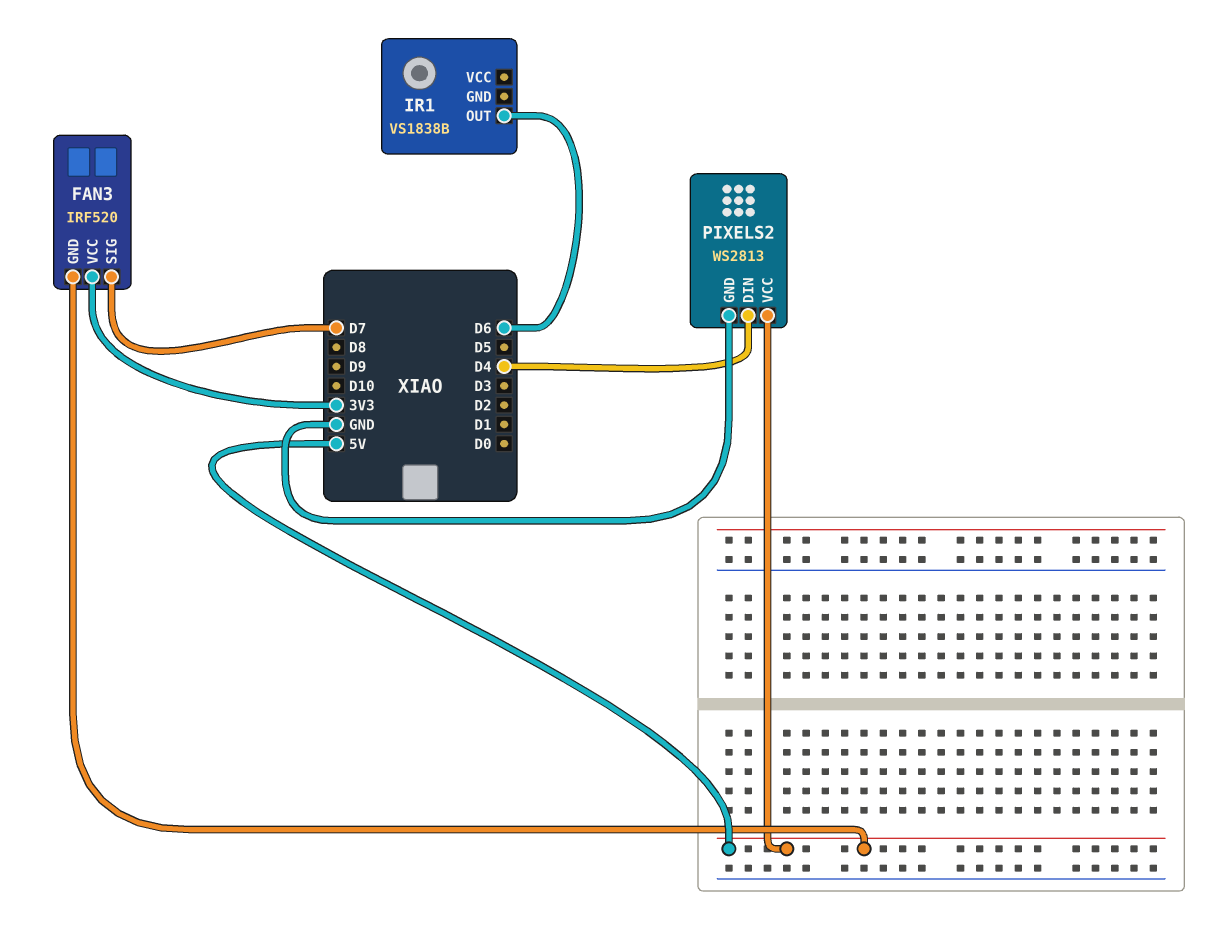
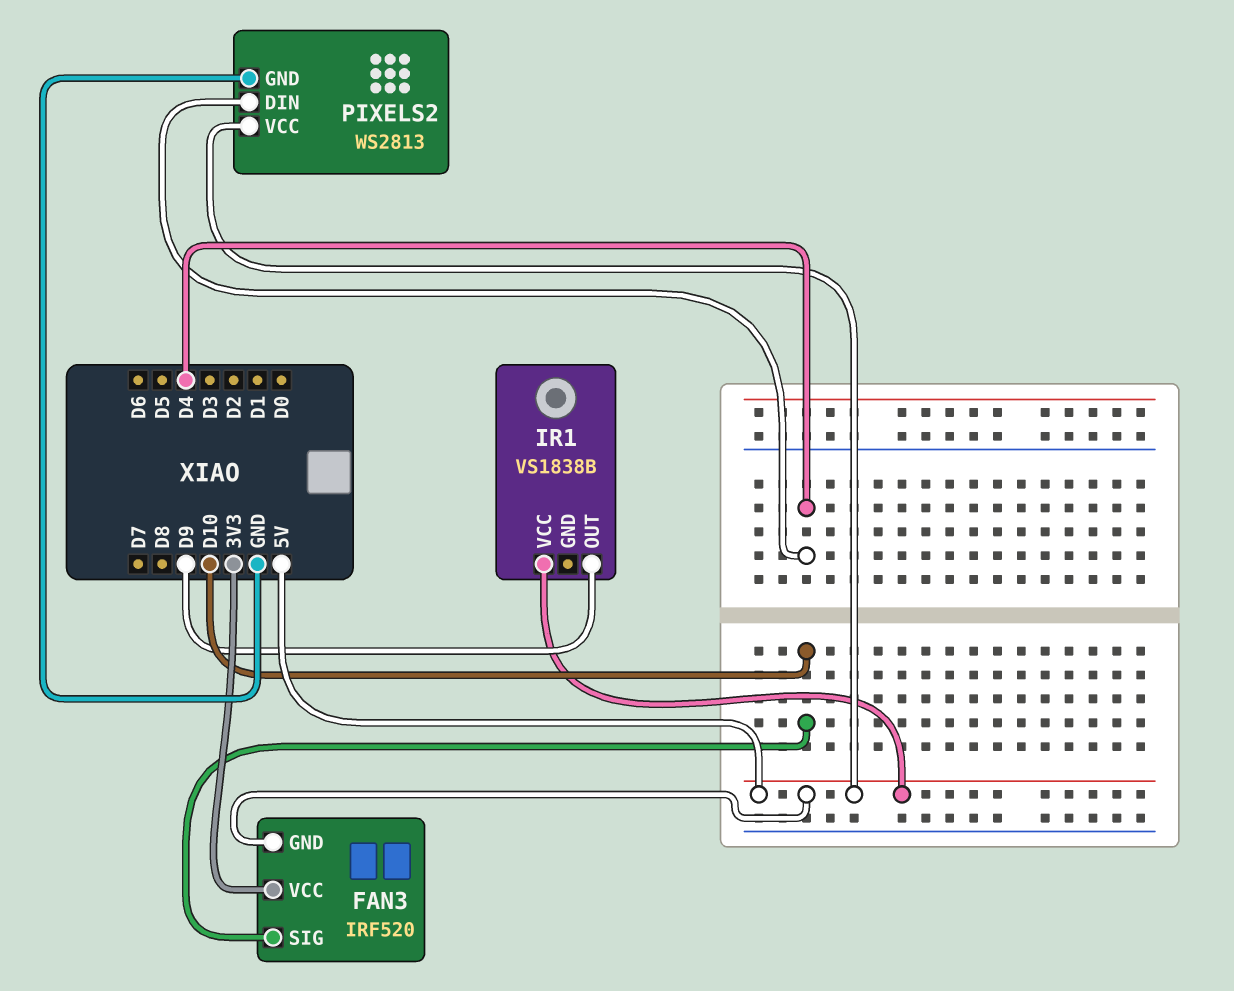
FAN3 pin SIG: D7 -> D10
IR1 pin OUT: D6 -> D9
IR1 pin VCC: none -> 5V

